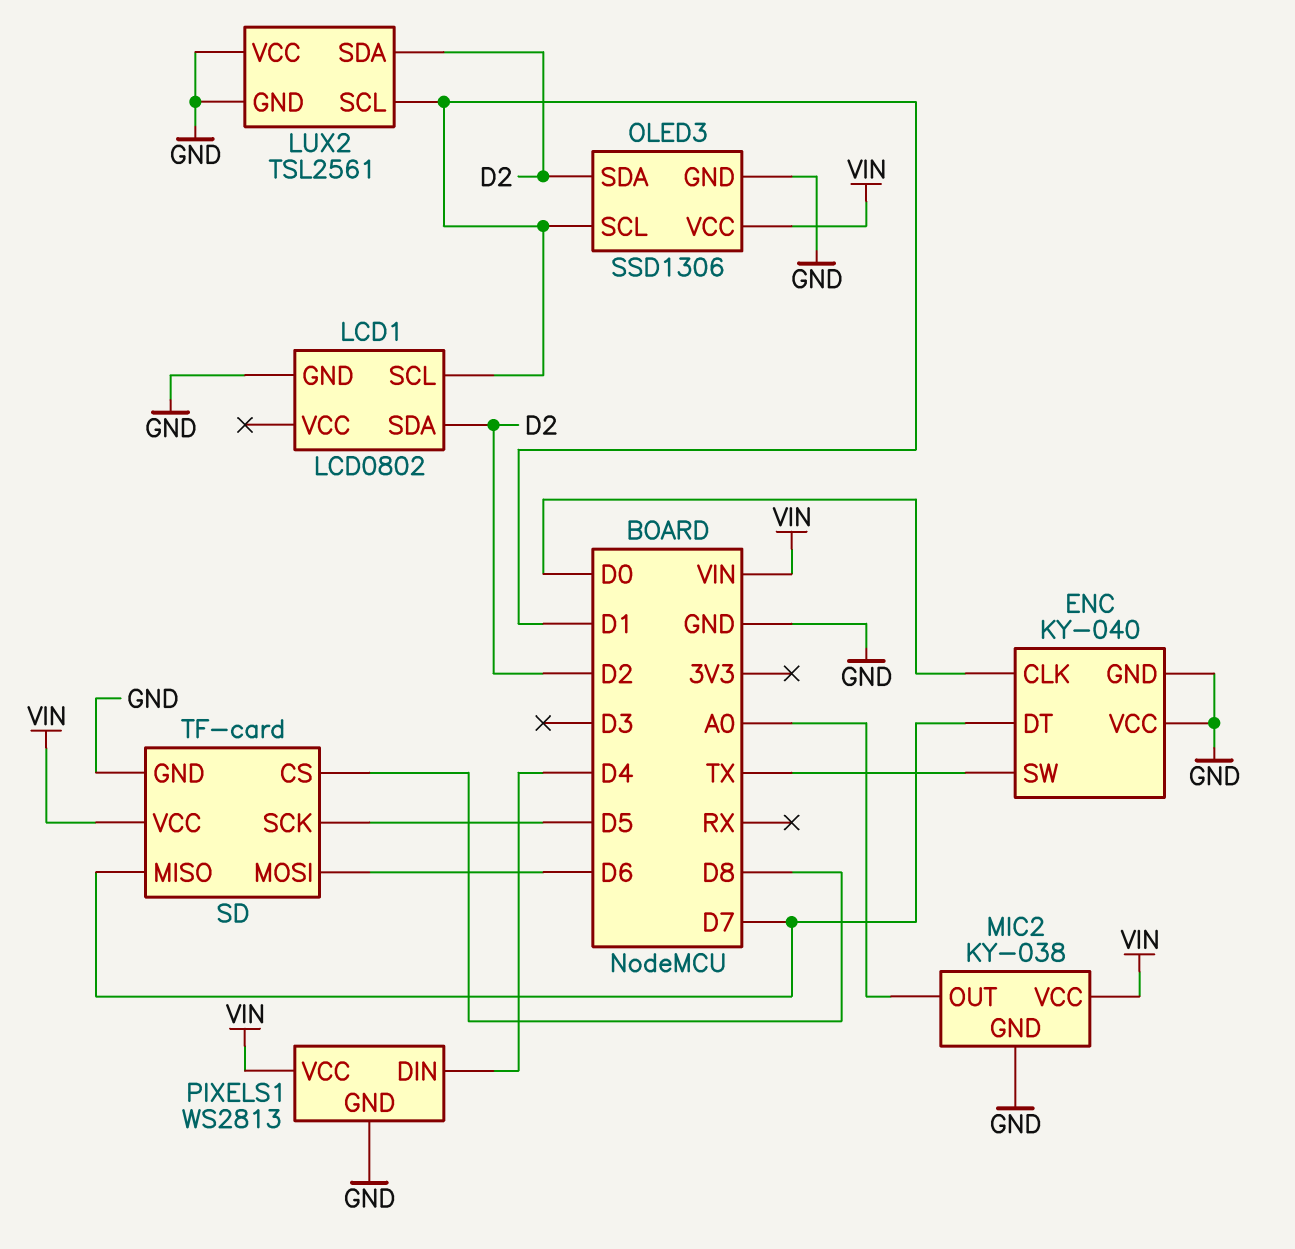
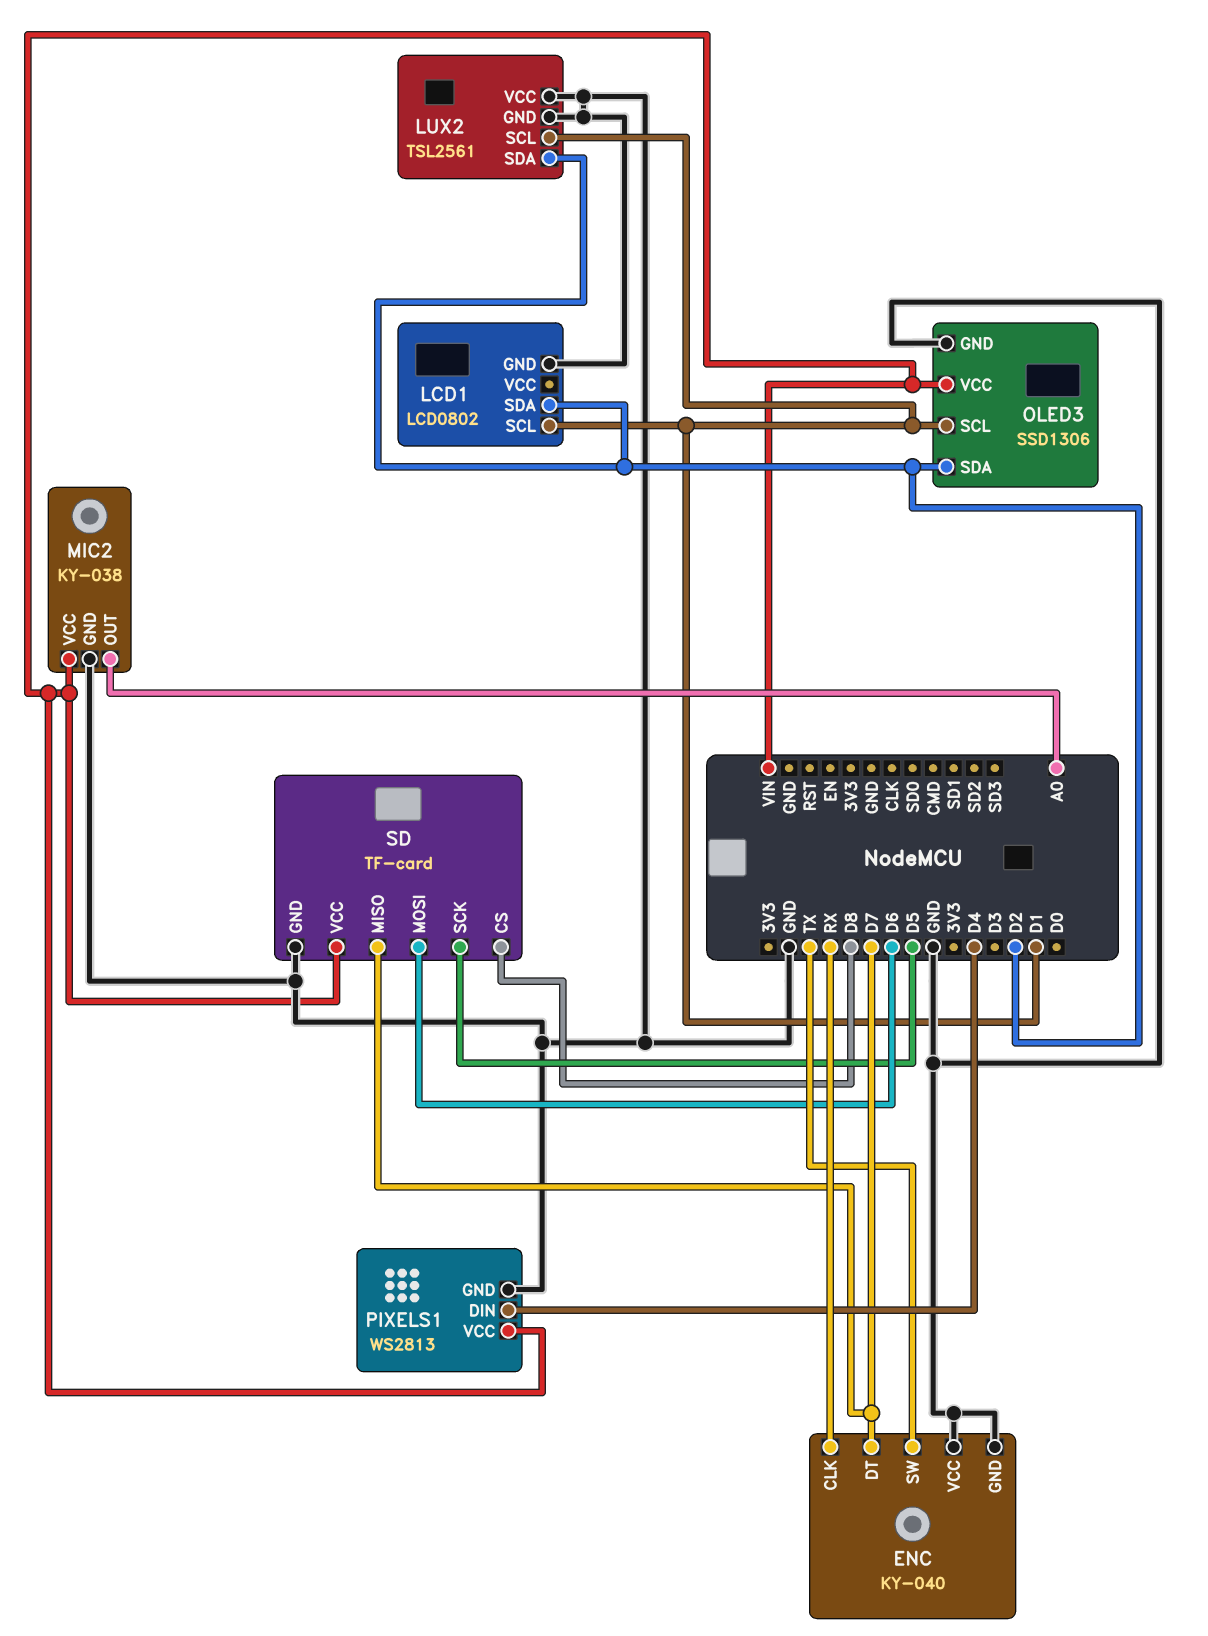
ENC pin CLK: D0 -> RX

